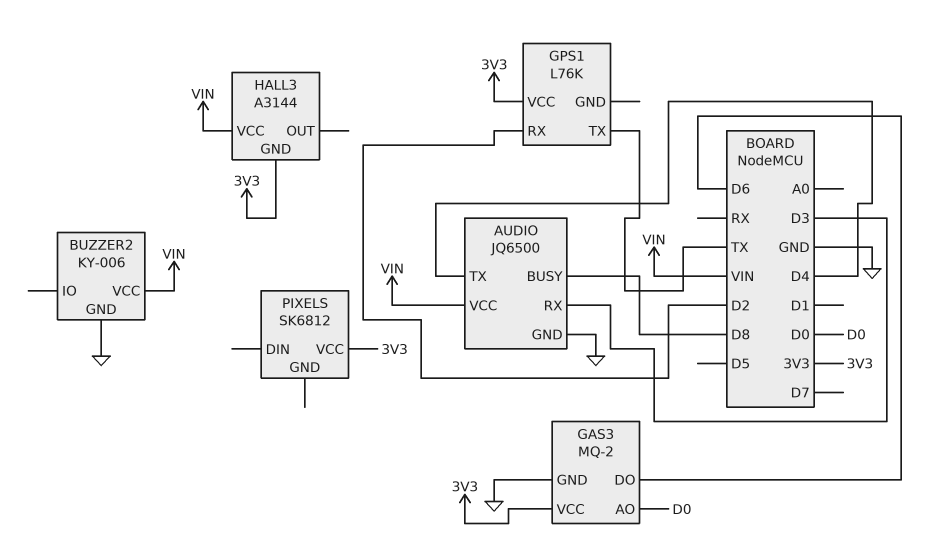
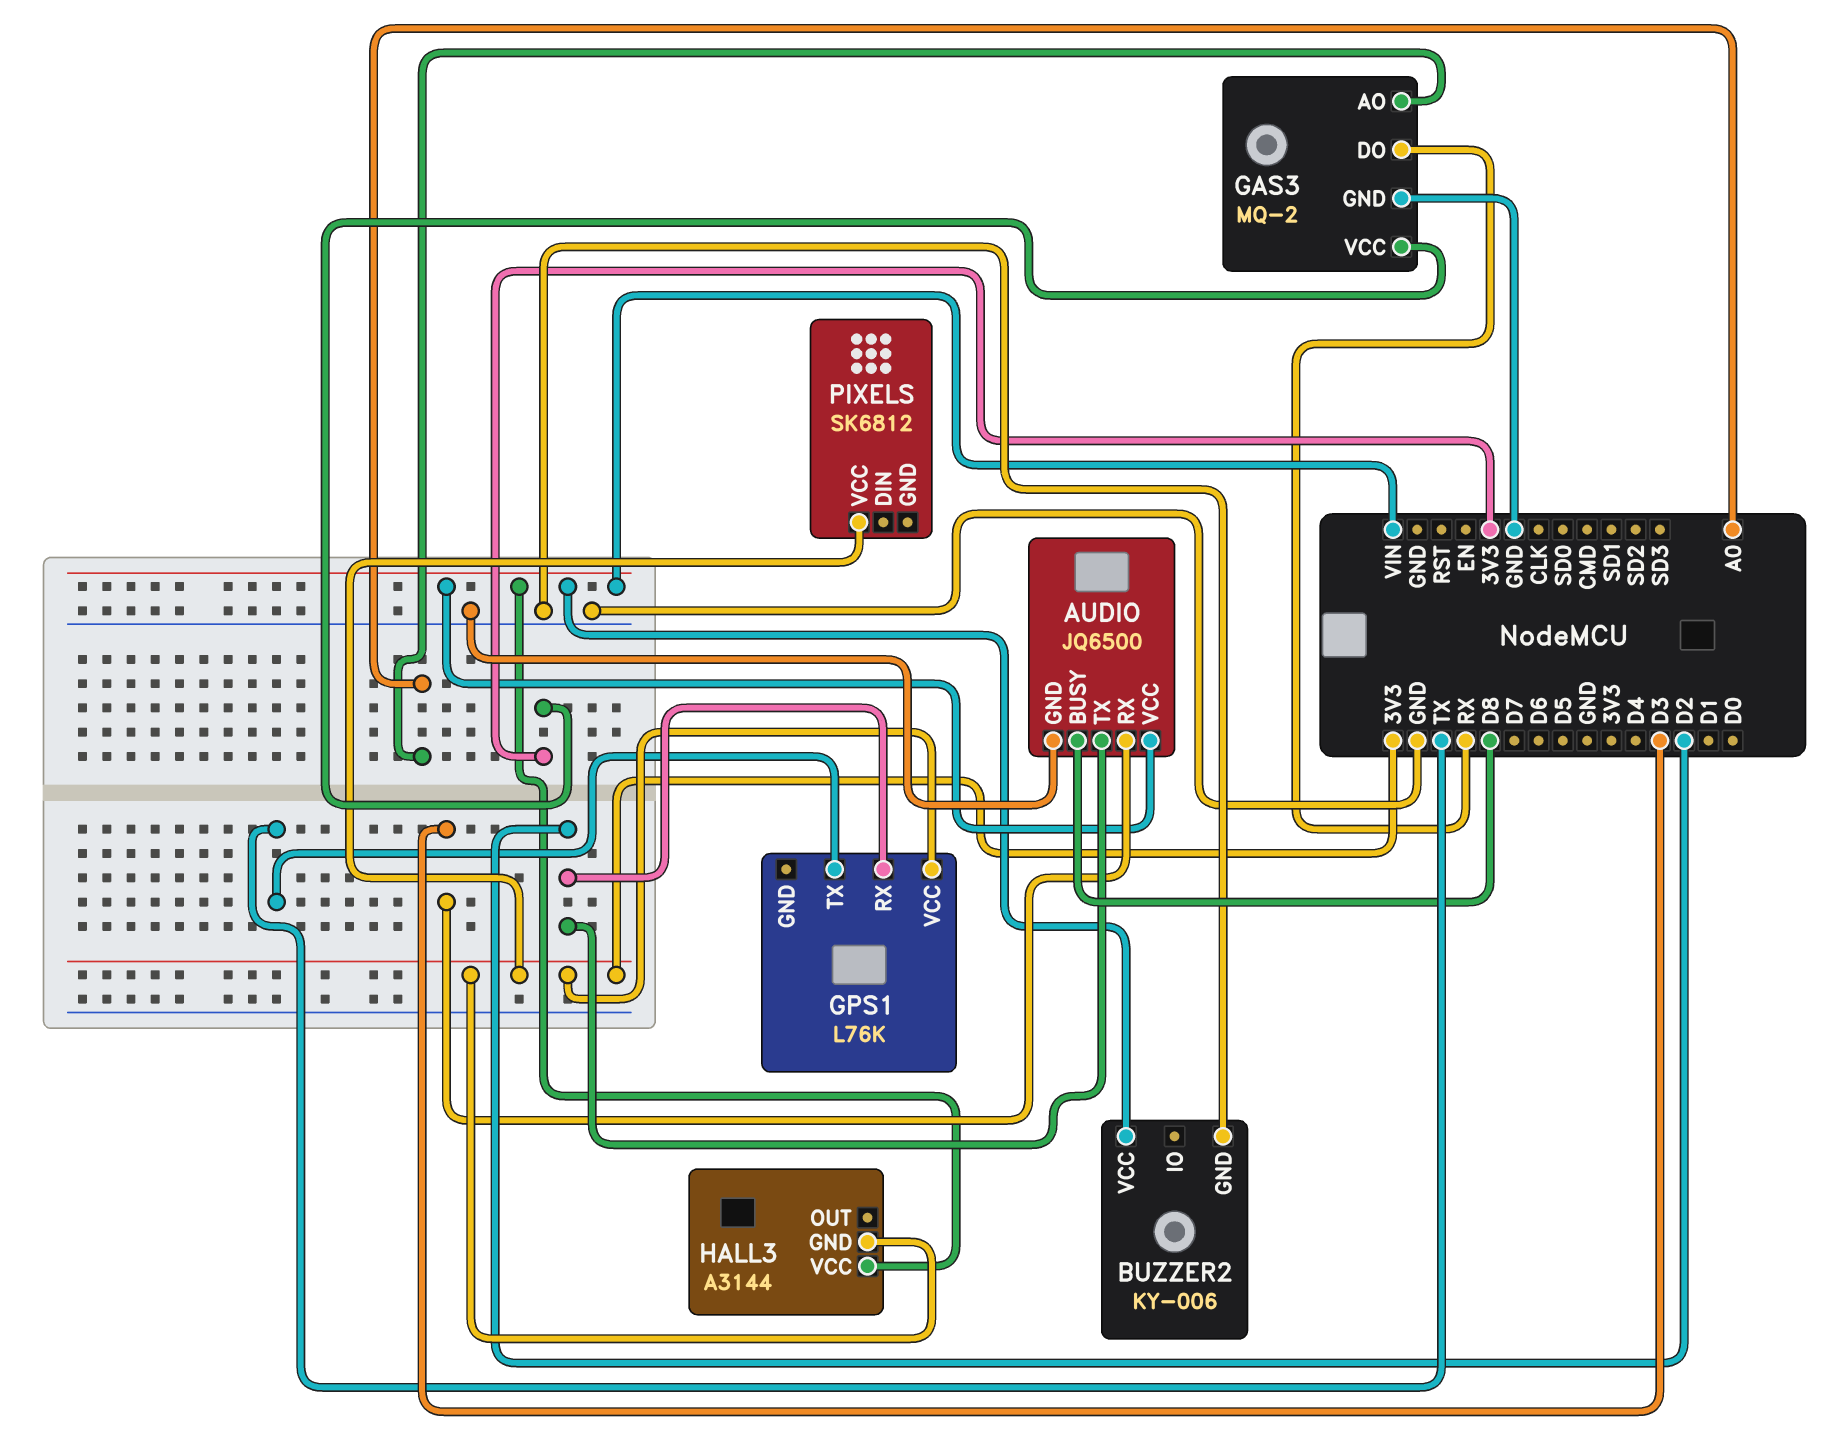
AUDIO pin TX: D4 -> D2
GAS3 pin AO: D0 -> A0
GAS3 pin DO: D6 -> RX

